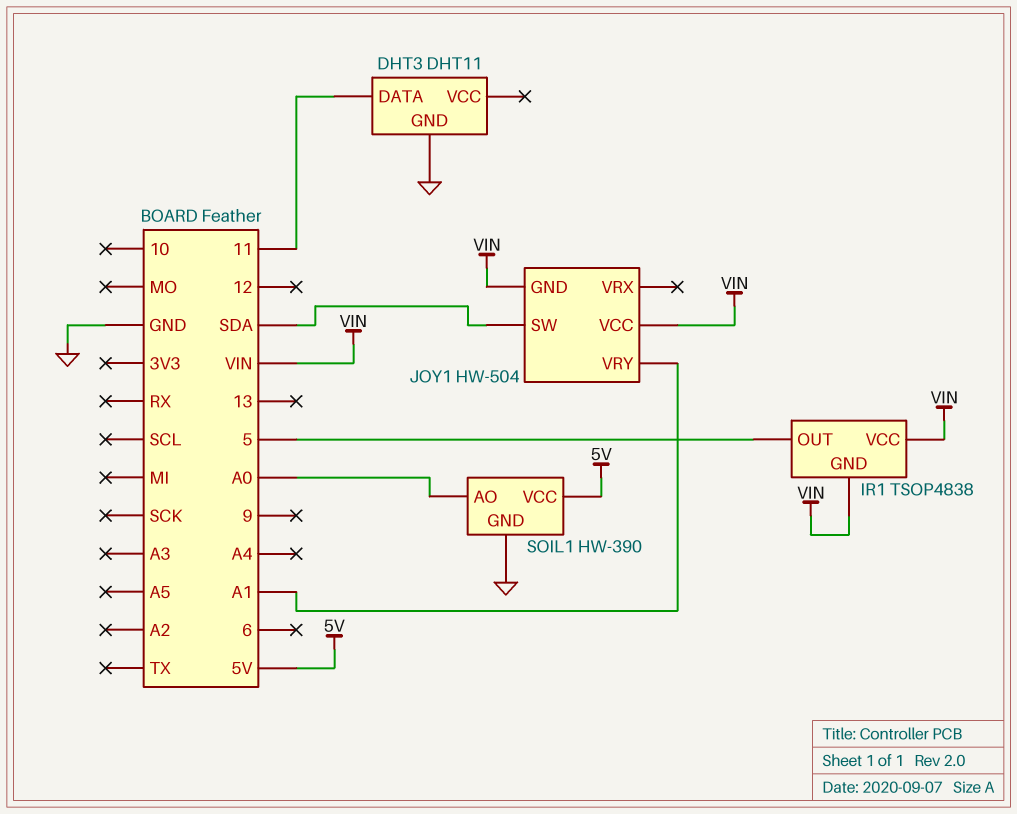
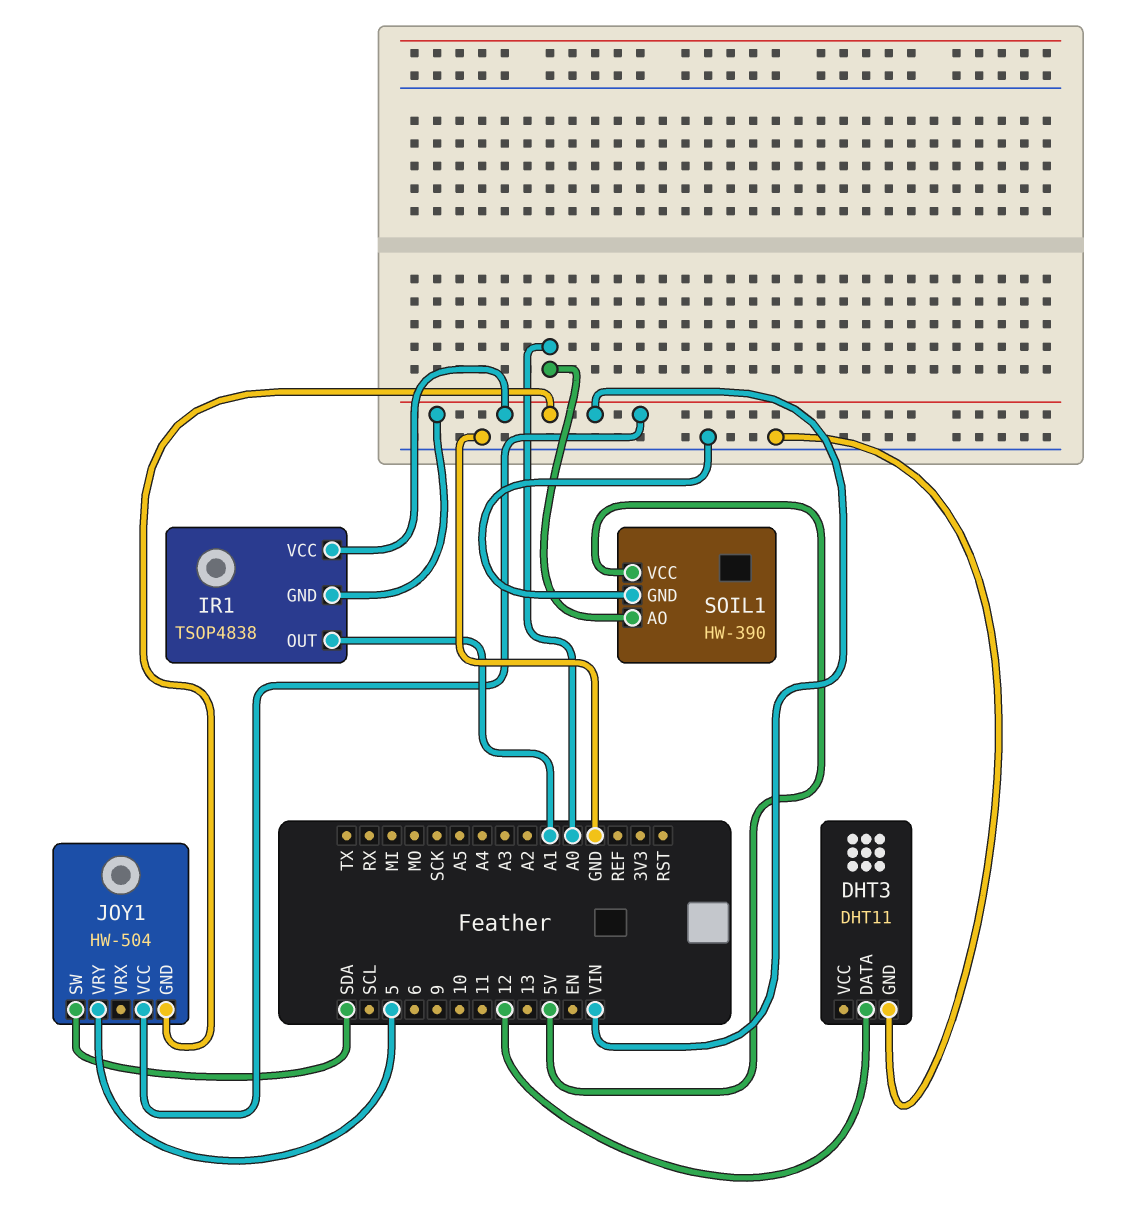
DHT3 pin DATA: 11 -> 12
IR1 pin OUT: 5 -> A1
JOY1 pin VRY: A1 -> 5

